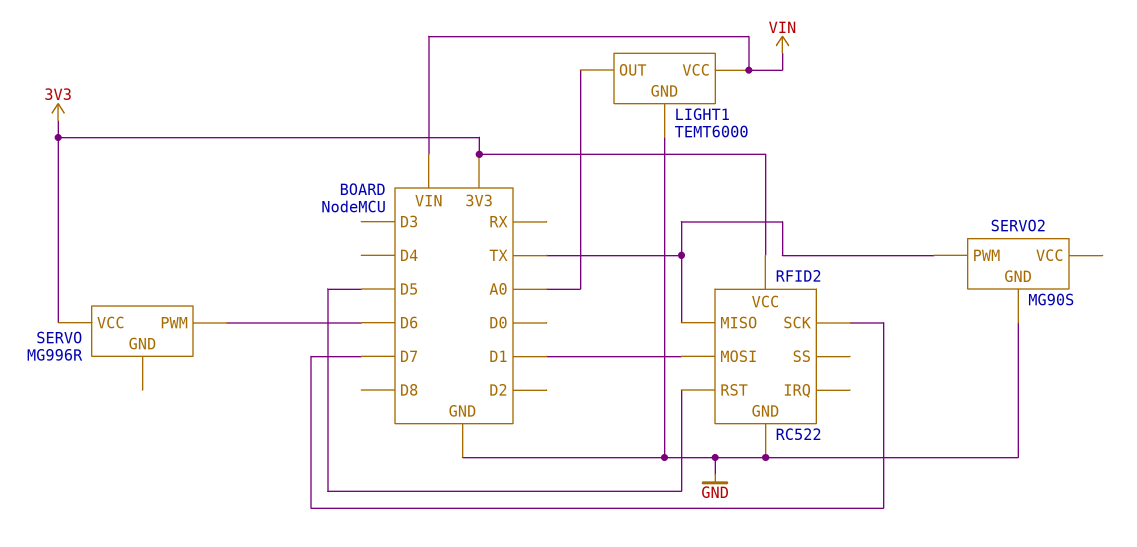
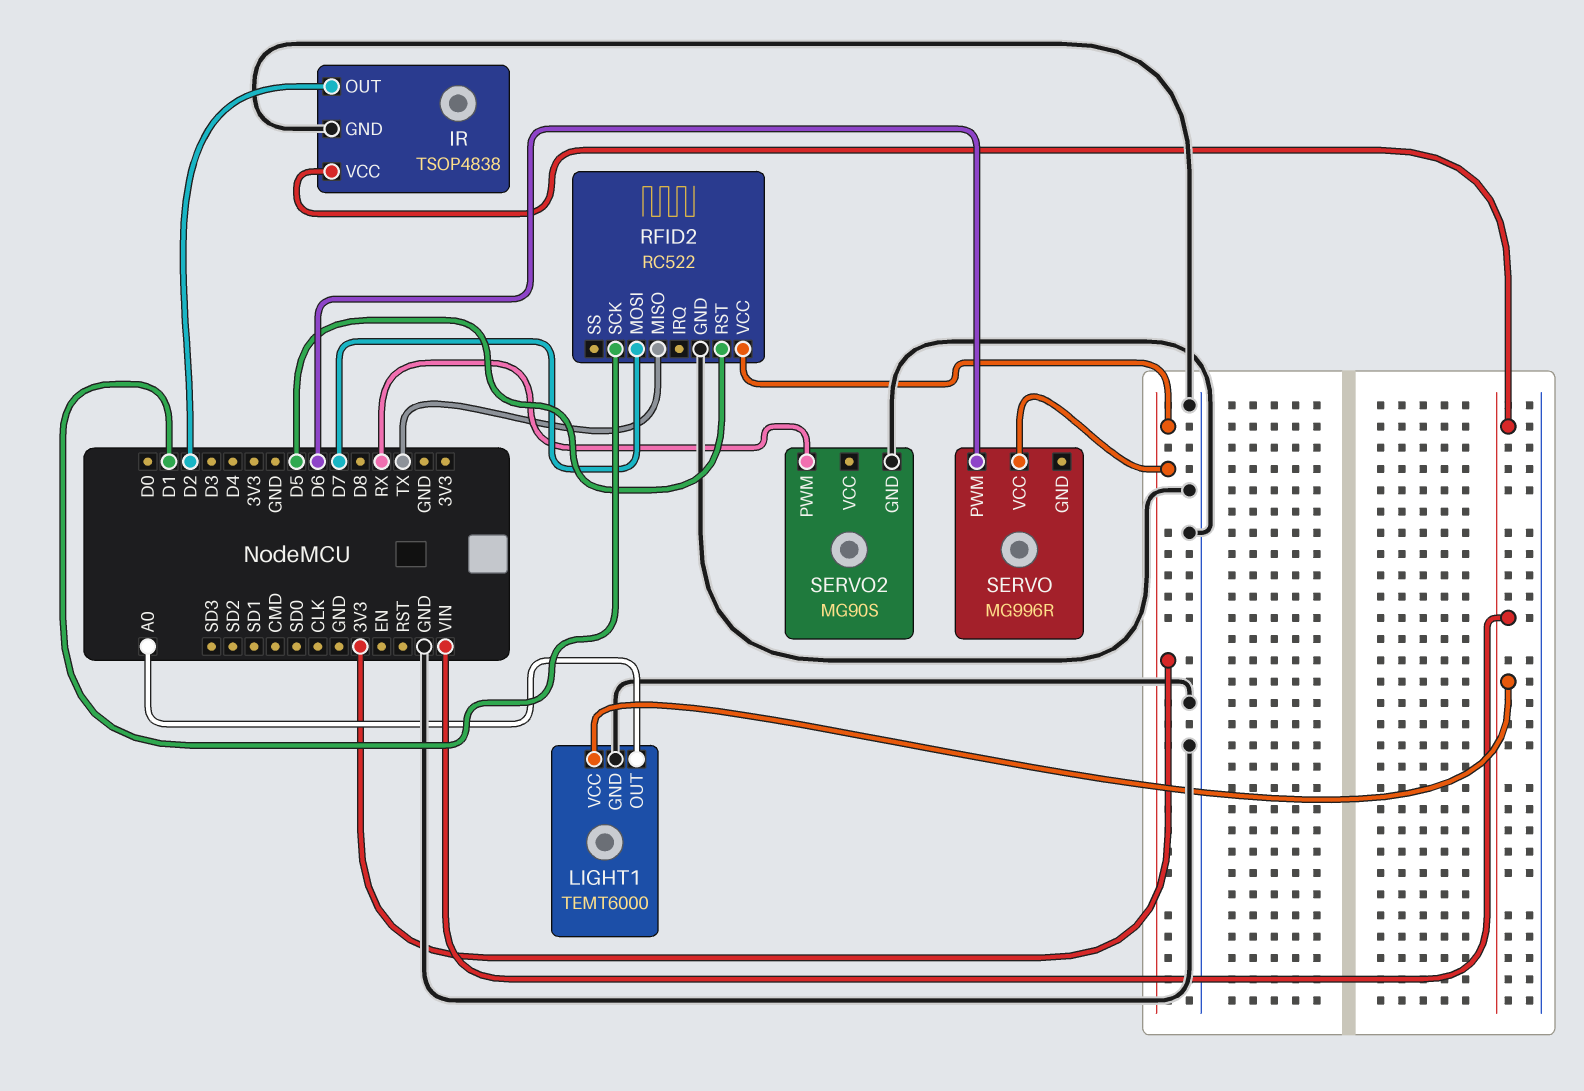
IR: none -> TSOP4838
IR pin GND: none -> GND
IR pin OUT: none -> D2
IR pin VCC: none -> VIN
RFID2 pin MOSI: D1 -> D7
RFID2 pin SCK: D7 -> D1
SERVO2 pin PWM: TX -> RX

